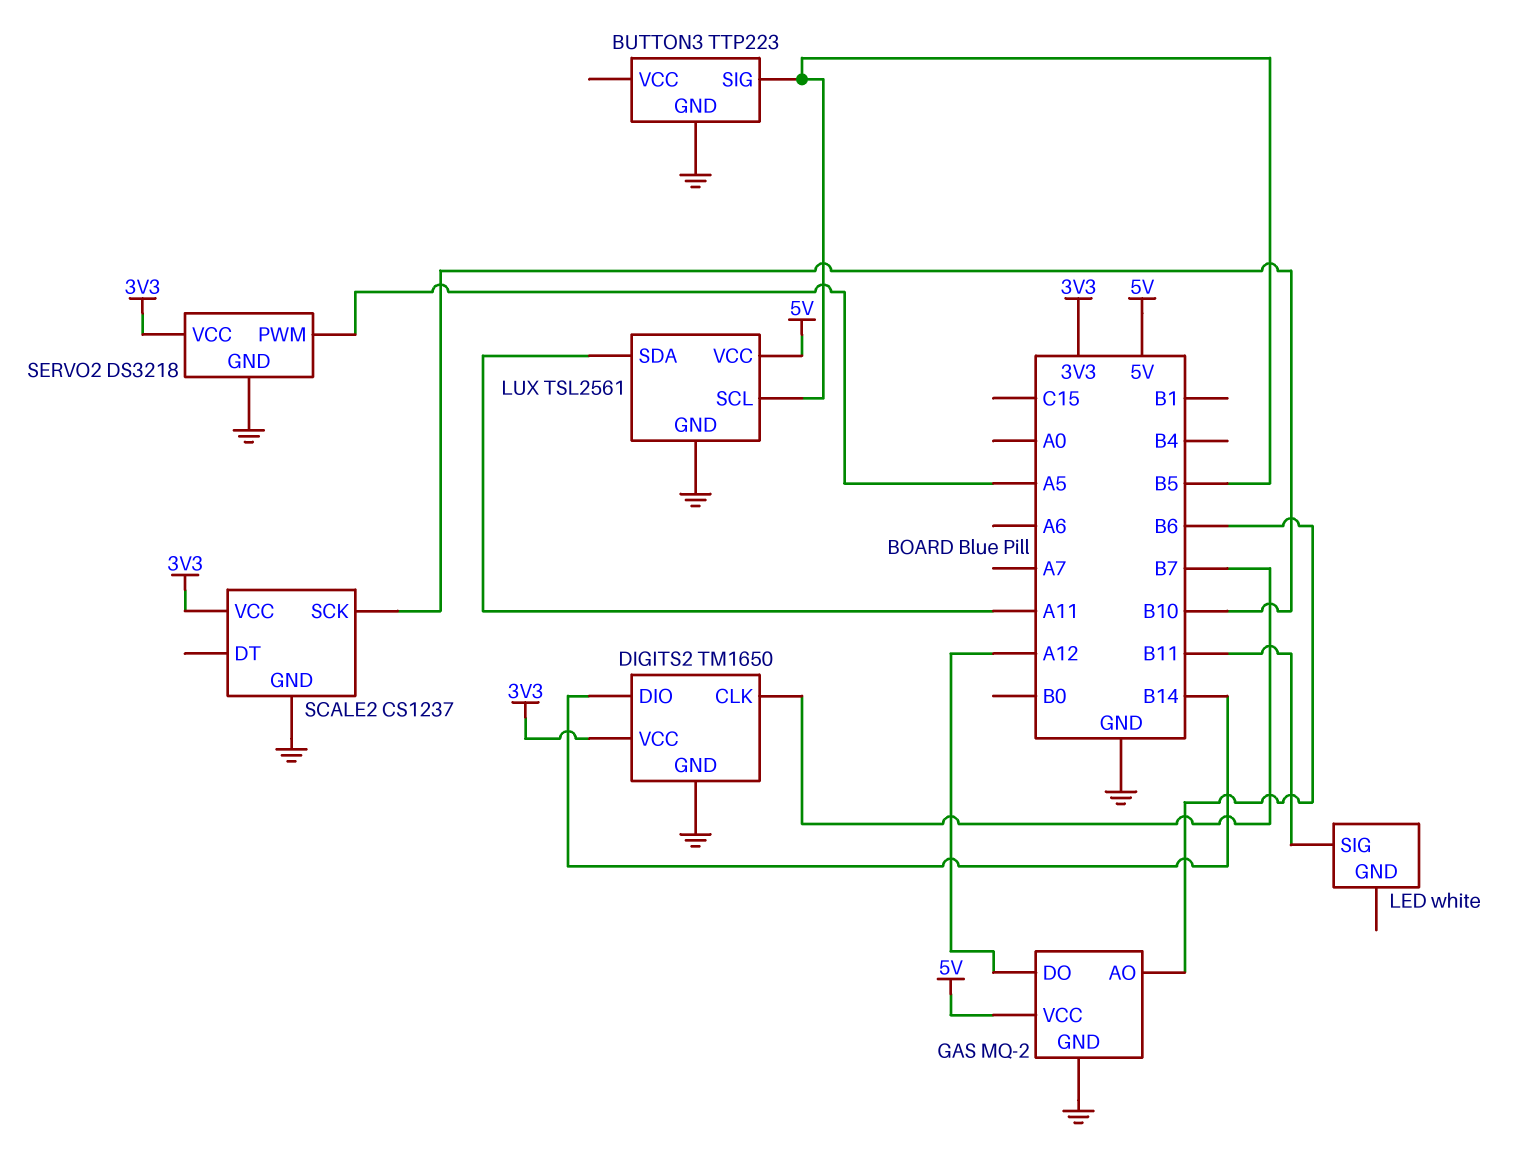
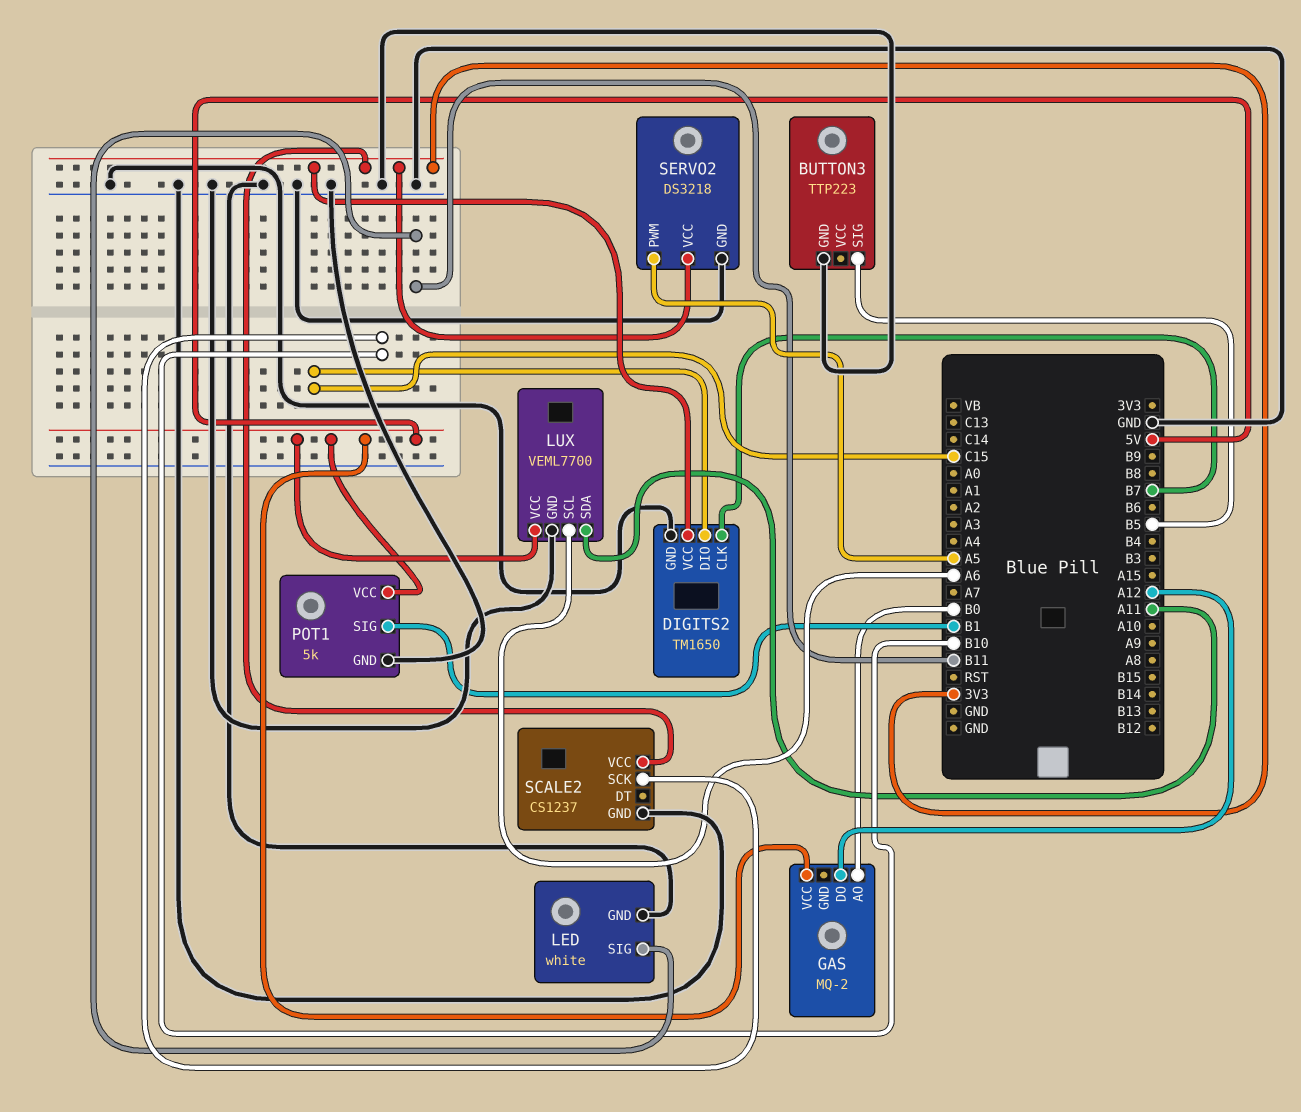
DIGITS2 pin DIO: B14 -> C15
GAS pin AO: B6 -> B0
GAS pin GND: GND -> none
LED pin GND: none -> GND
LUX: TSL2561 -> VEML7700
LUX pin SCL: B5 -> A6
POT1: none -> 5k
POT1 pin GND: none -> GND
POT1 pin SIG: none -> B1
POT1 pin VCC: none -> 5V

